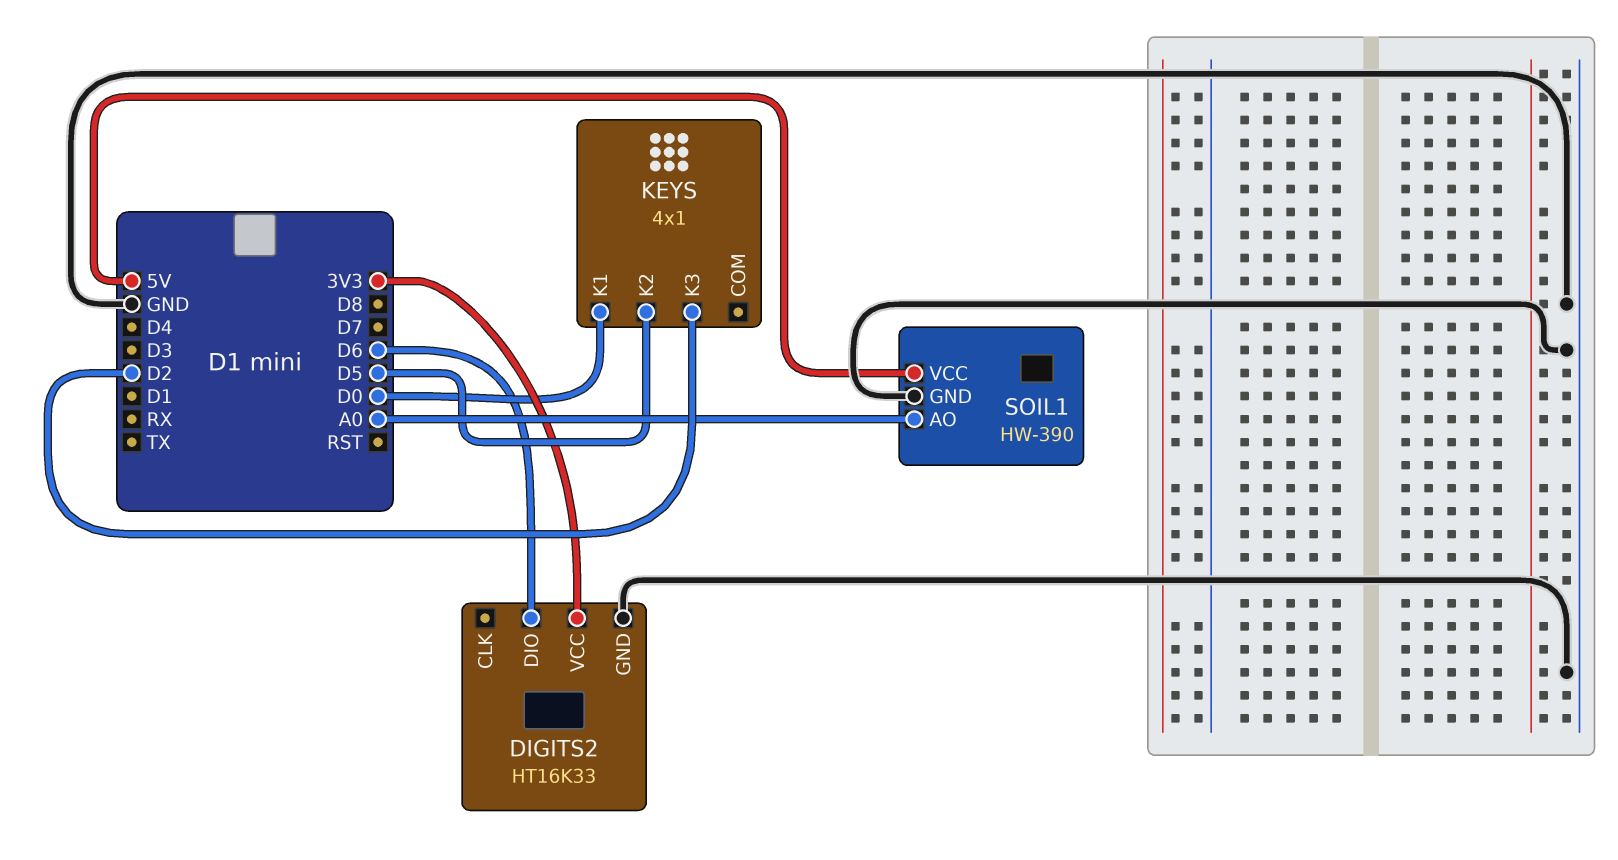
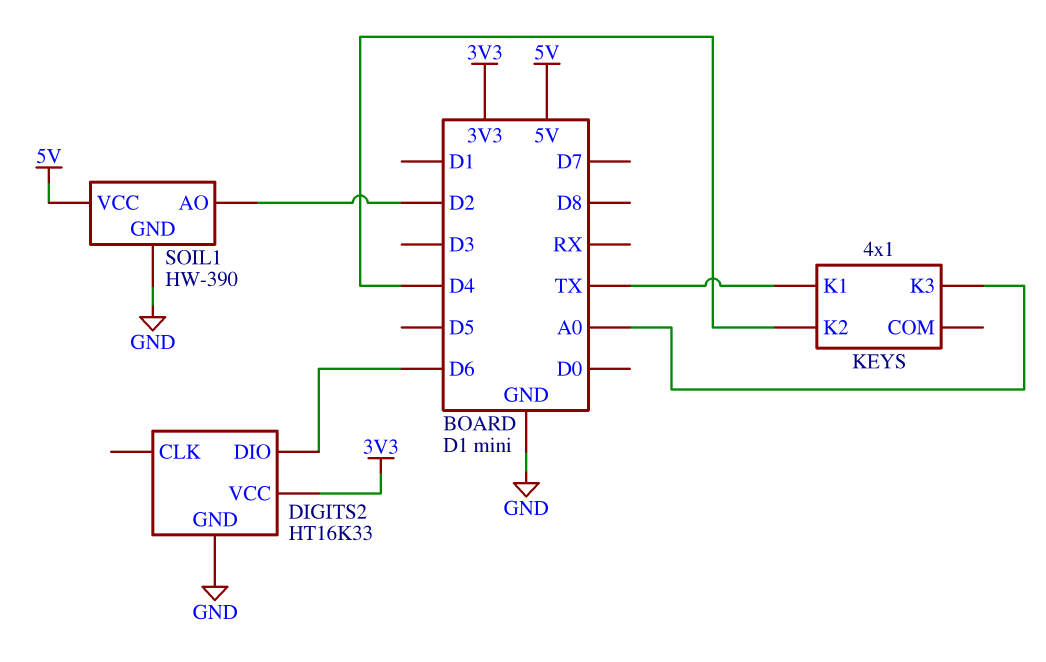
KEYS pin K1: D0 -> TX
KEYS pin K2: D5 -> D4
KEYS pin K3: D2 -> A0
SOIL1 pin AO: A0 -> D2

